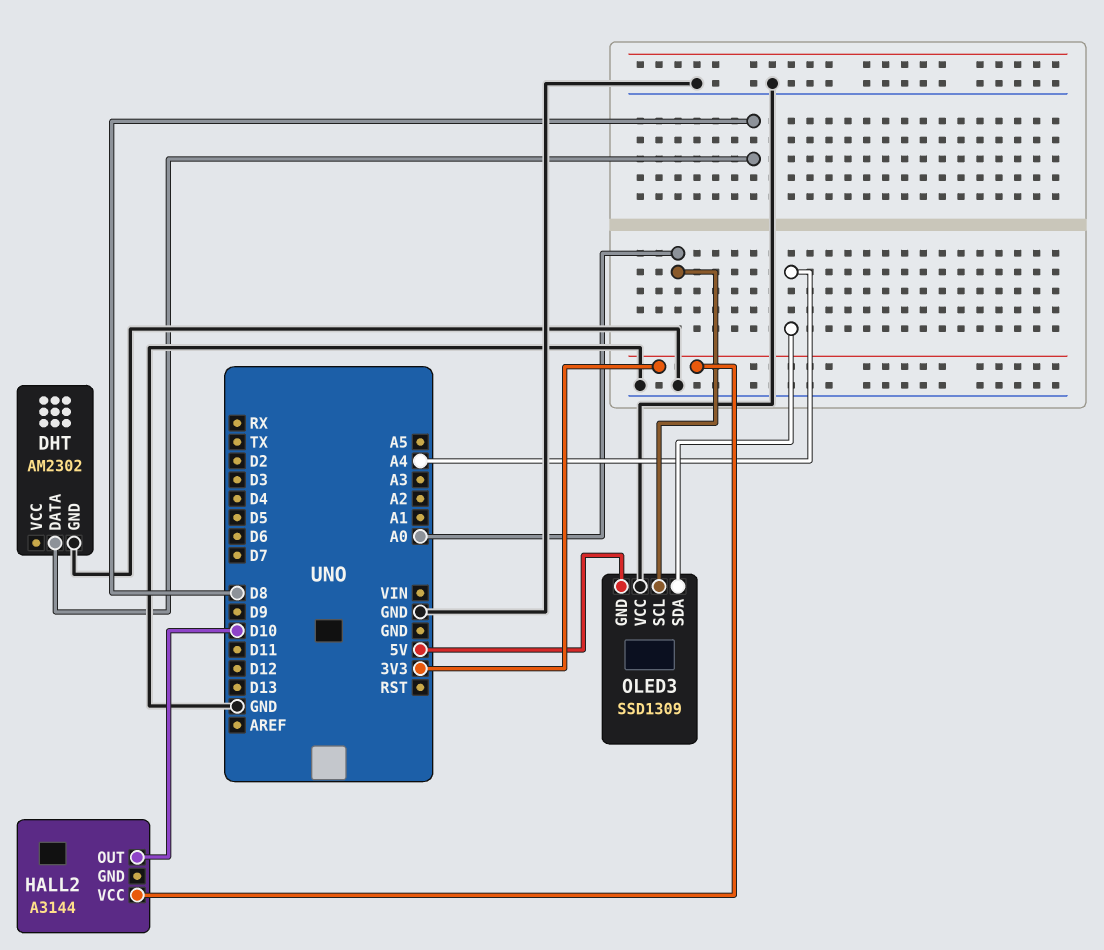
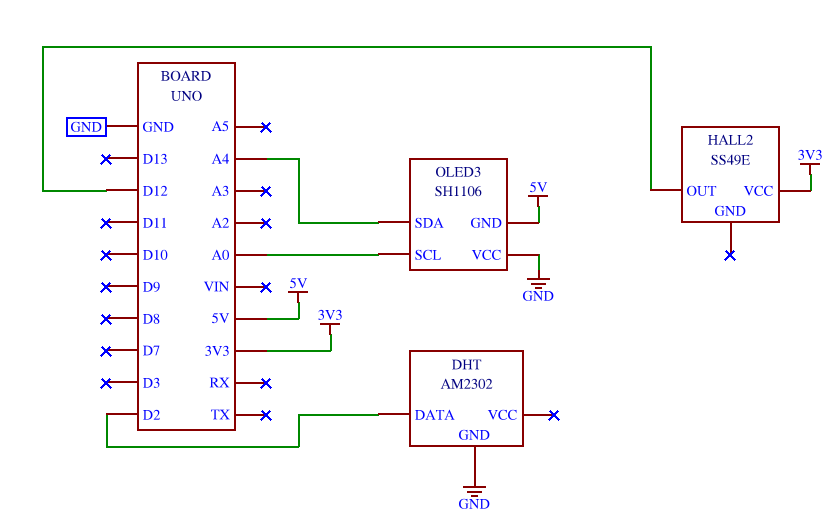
DHT pin DATA: D8 -> D2
HALL2: A3144 -> SS49E
HALL2 pin OUT: D10 -> D12
OLED3: SSD1309 -> SH1106

